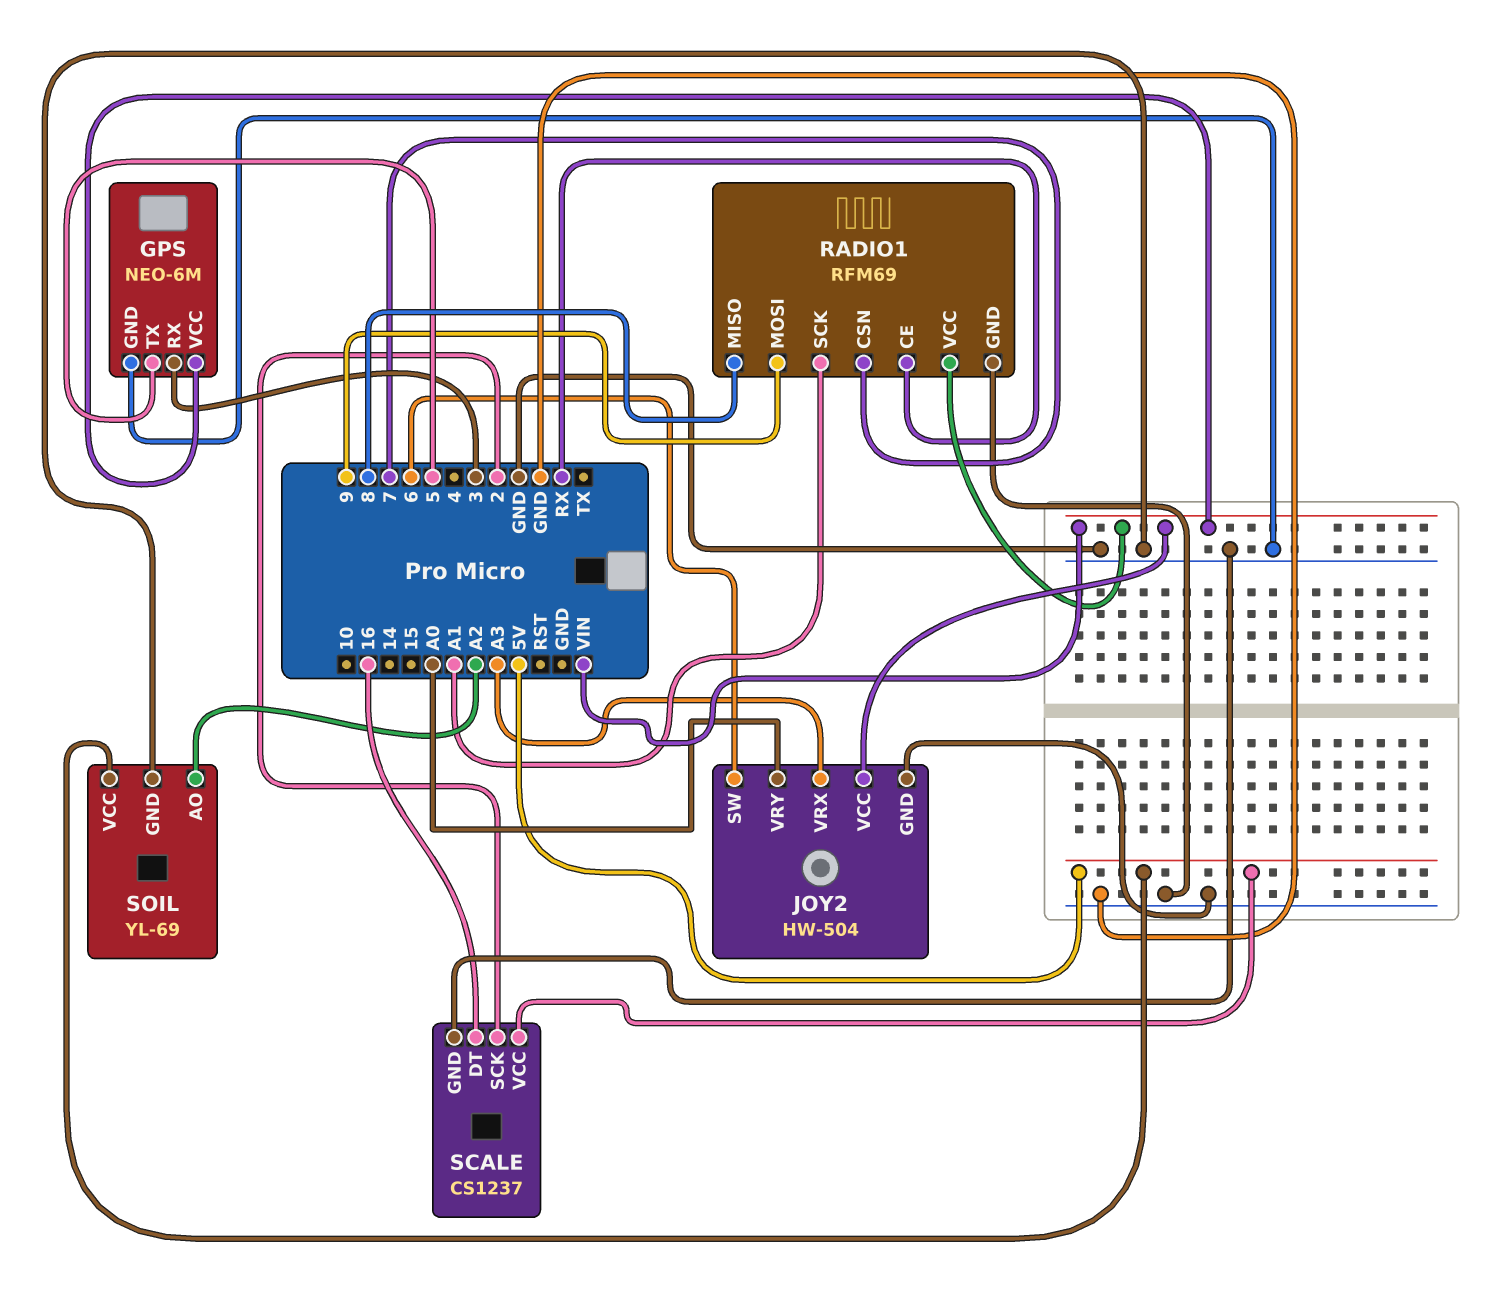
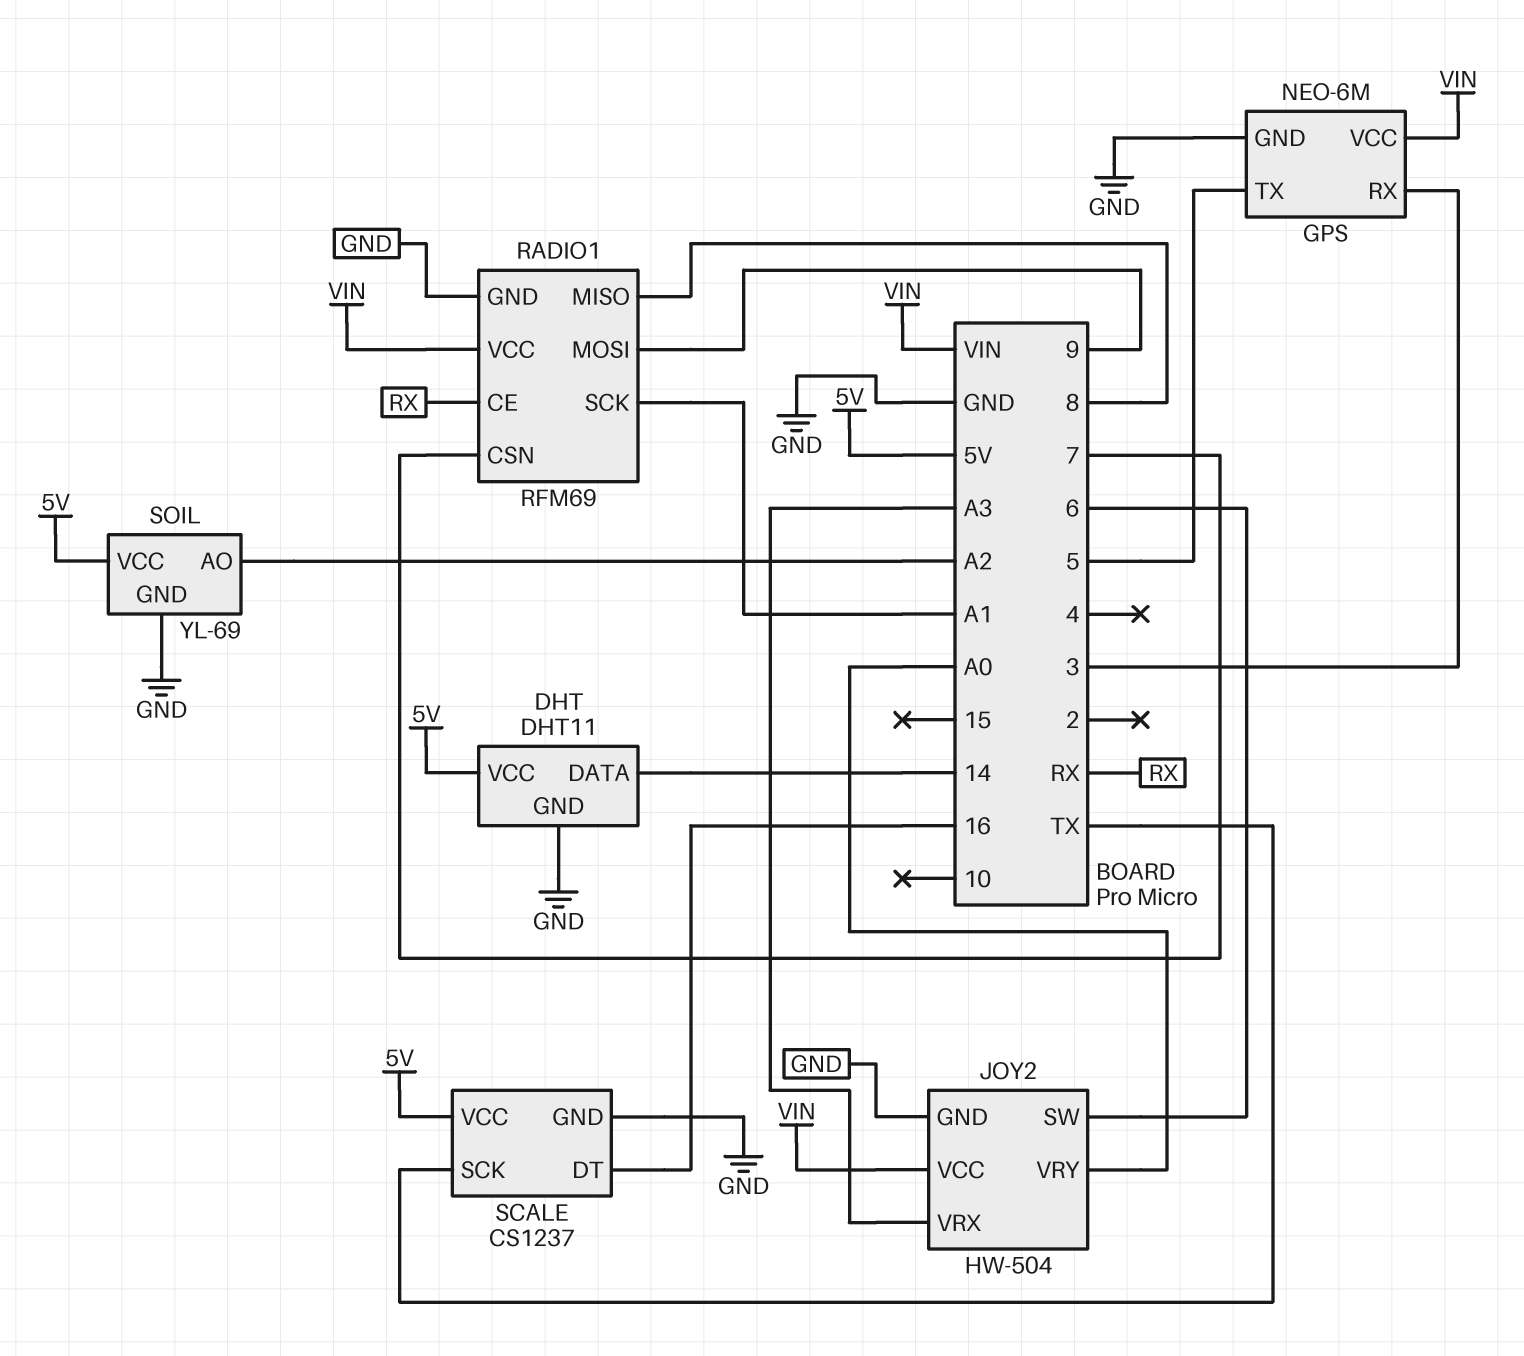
DHT: none -> DHT11
DHT pin DATA: none -> 14
DHT pin GND: none -> GND
DHT pin VCC: none -> 5V
SCALE pin SCK: 2 -> TX

